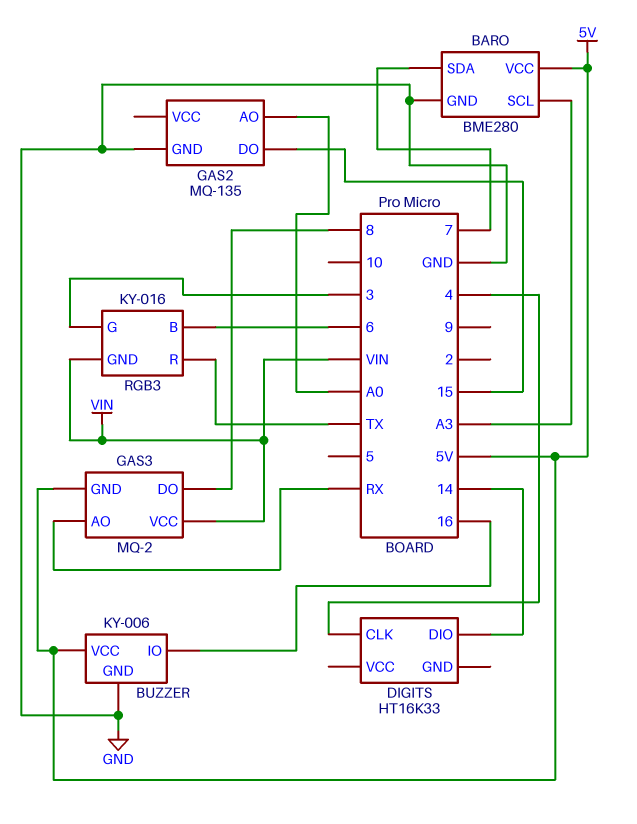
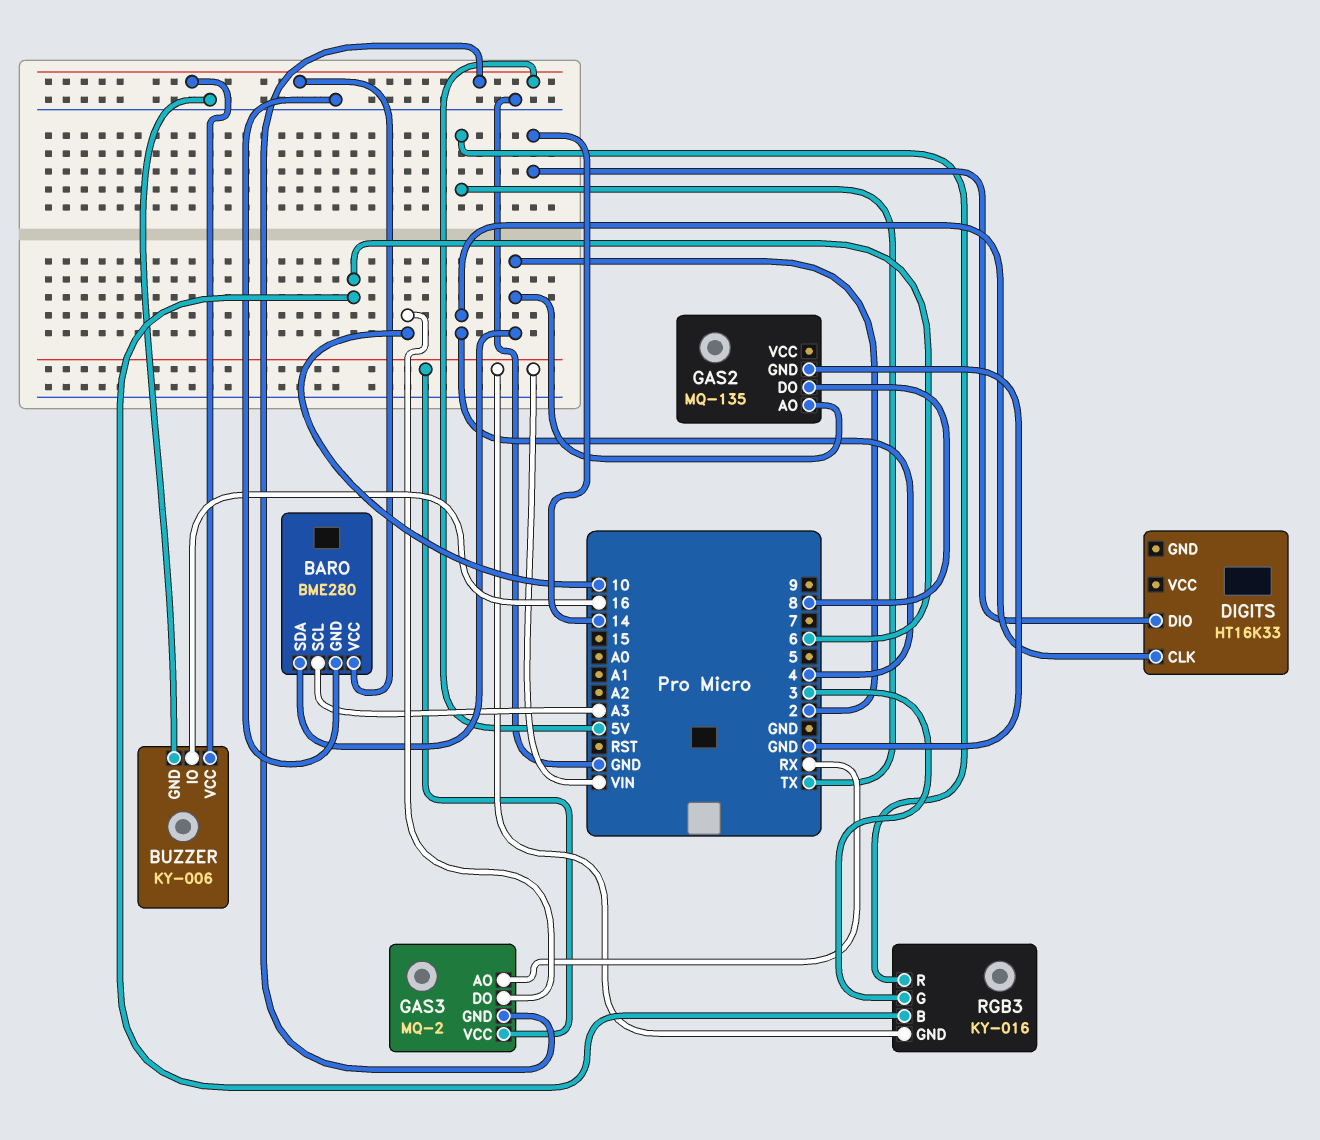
BARO pin SDA: 7 -> 2
GAS2 pin AO: A0 -> 2
GAS2 pin DO: 15 -> 8
GAS3 pin DO: 8 -> 10

